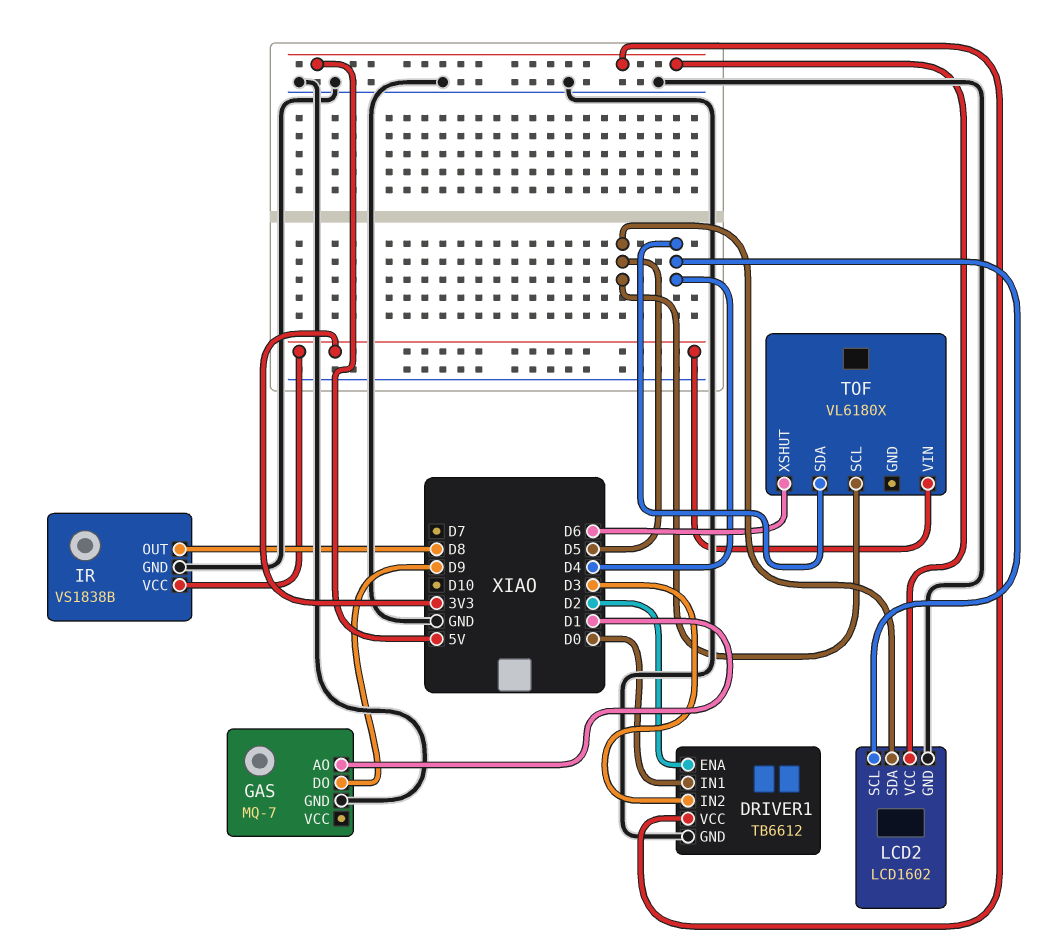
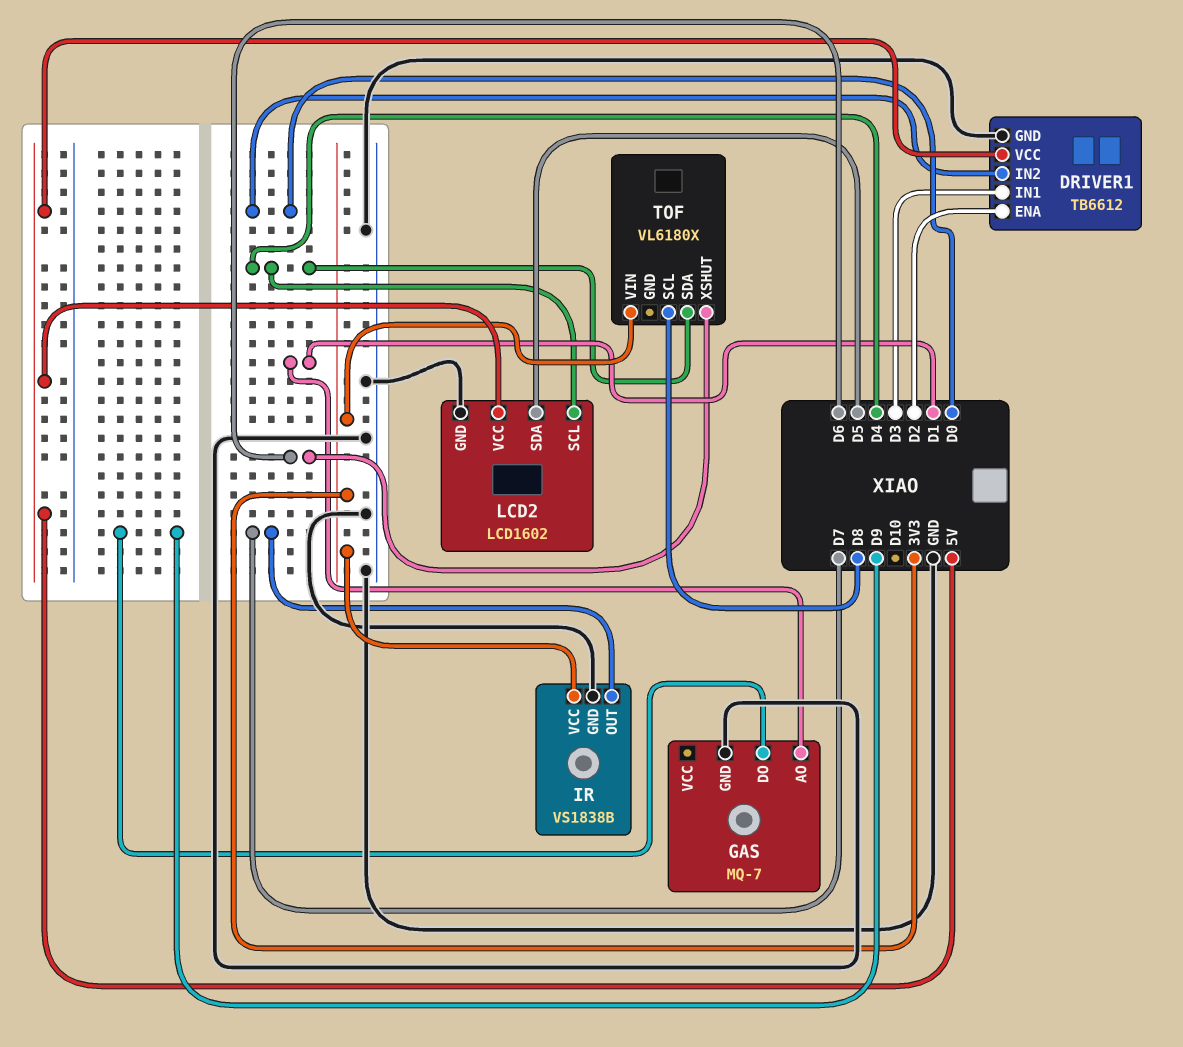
DRIVER1 pin IN1: D0 -> D3
DRIVER1 pin IN2: D3 -> D0
IR pin OUT: D8 -> D7
TOF pin SCL: D5 -> D8

